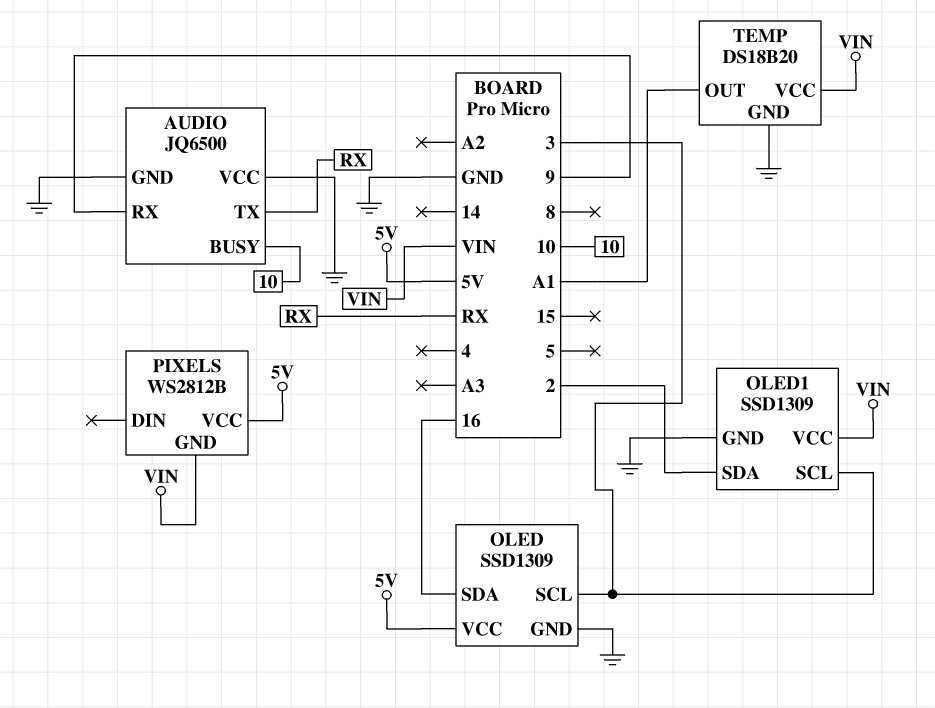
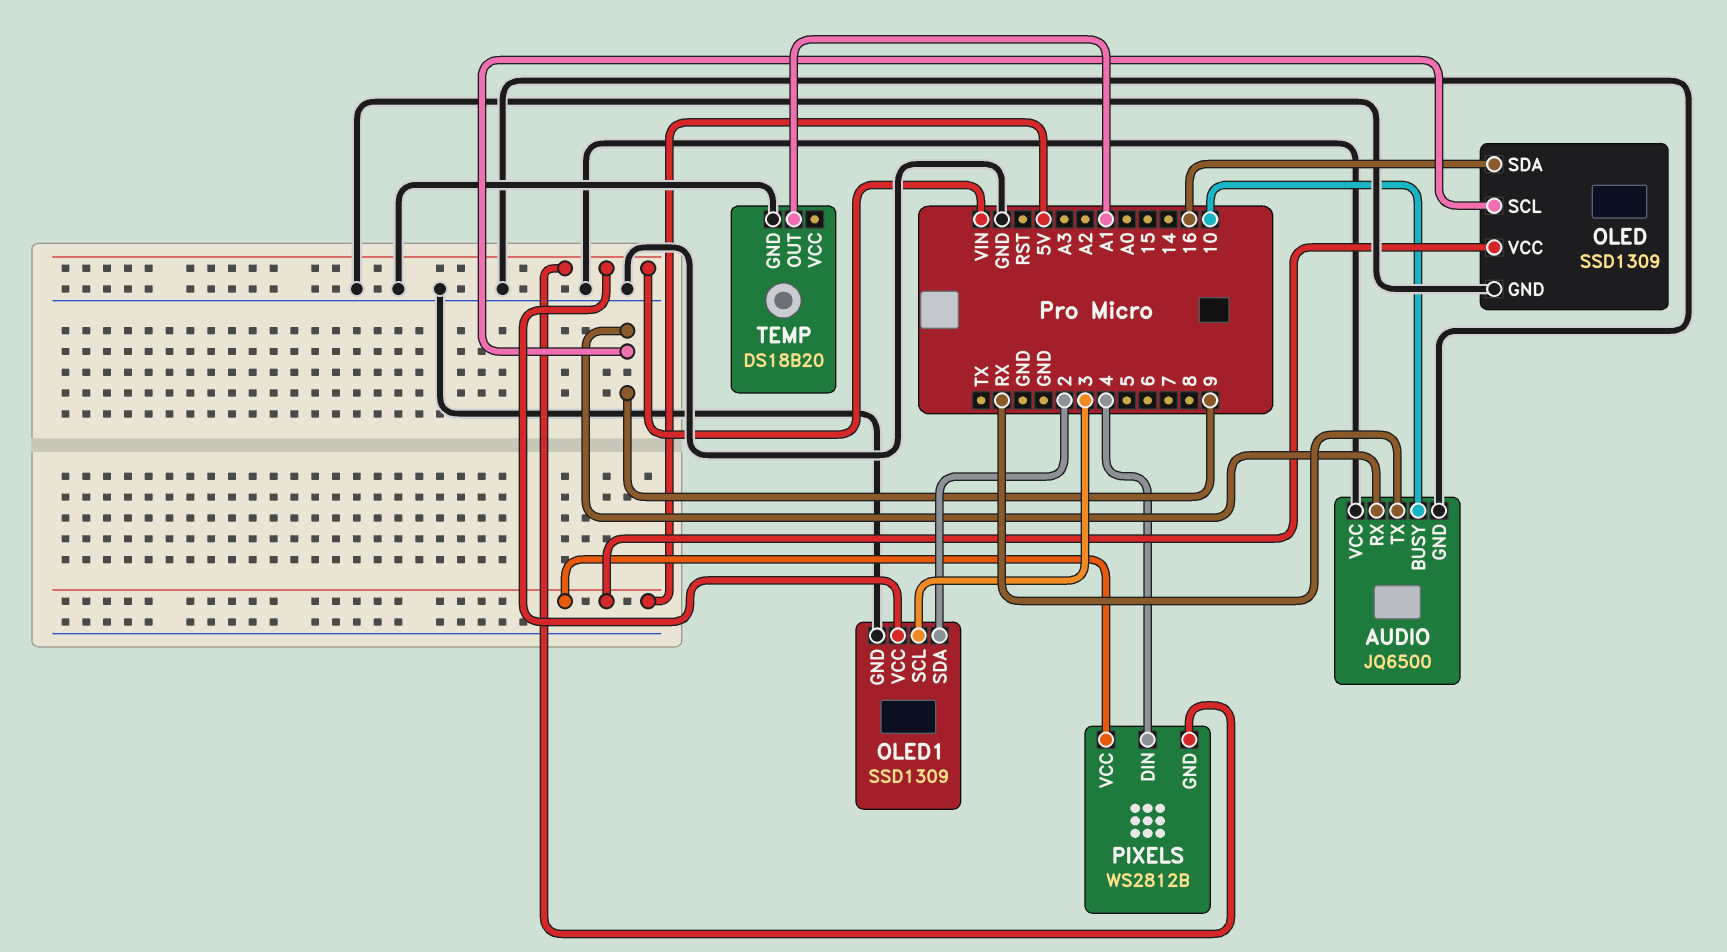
OLED pin SCL: 3 -> 9
PIXELS pin DIN: none -> 4
TEMP pin VCC: VIN -> none

